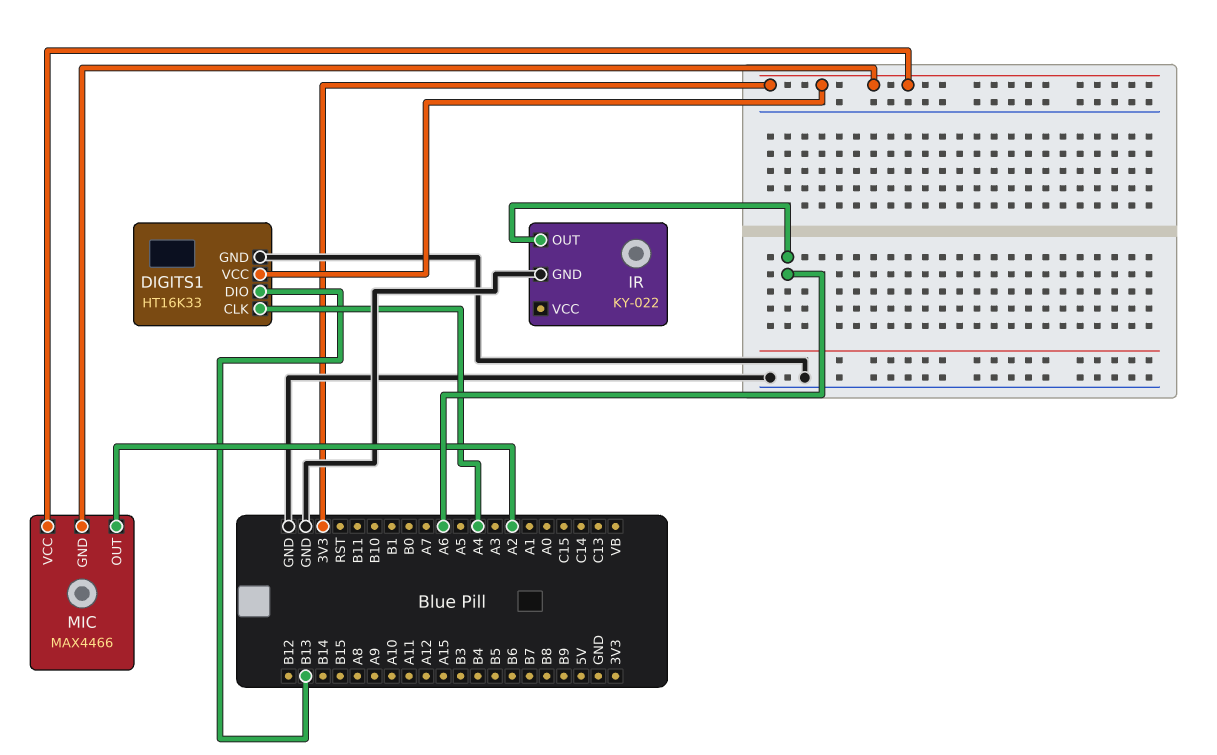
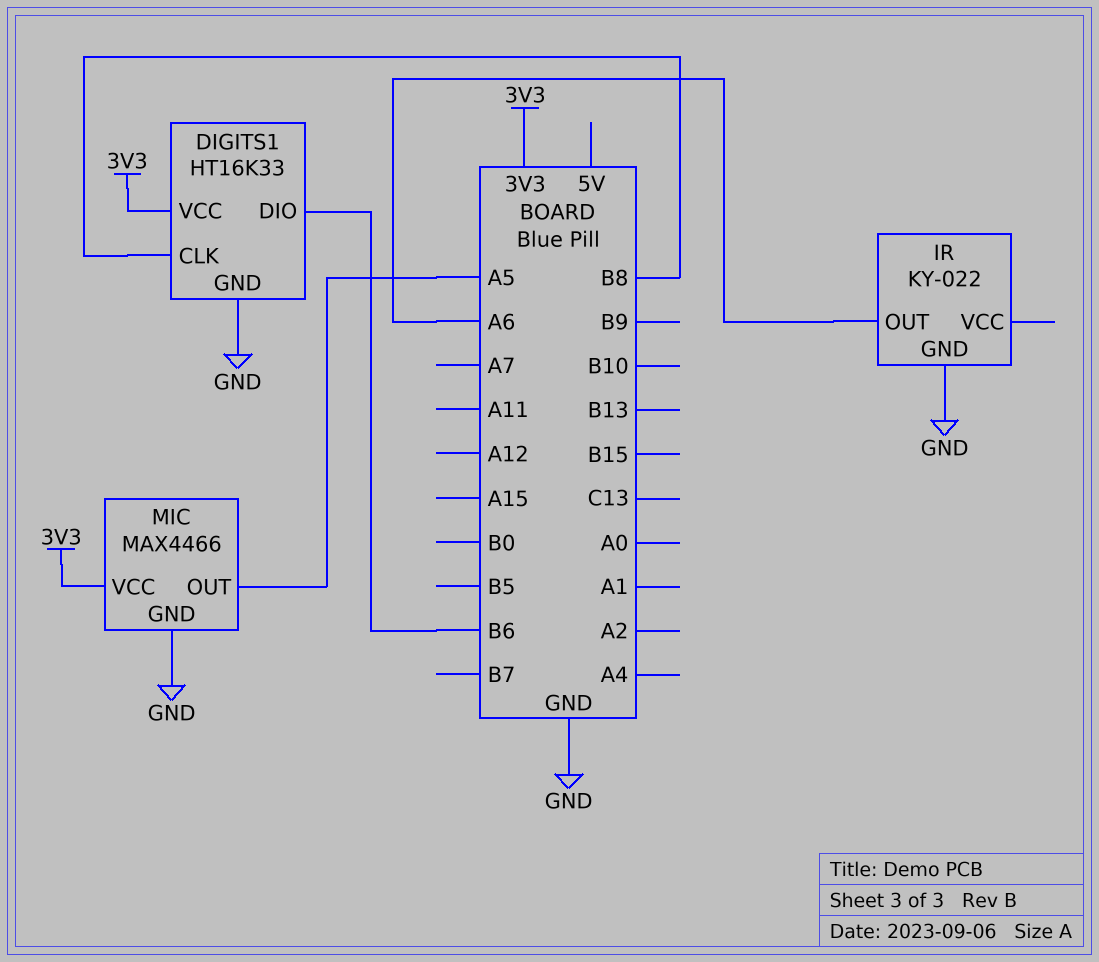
DIGITS1 pin CLK: A4 -> B8
DIGITS1 pin DIO: B13 -> B6
MIC pin GND: 3V3 -> GND
MIC pin OUT: A2 -> A5

